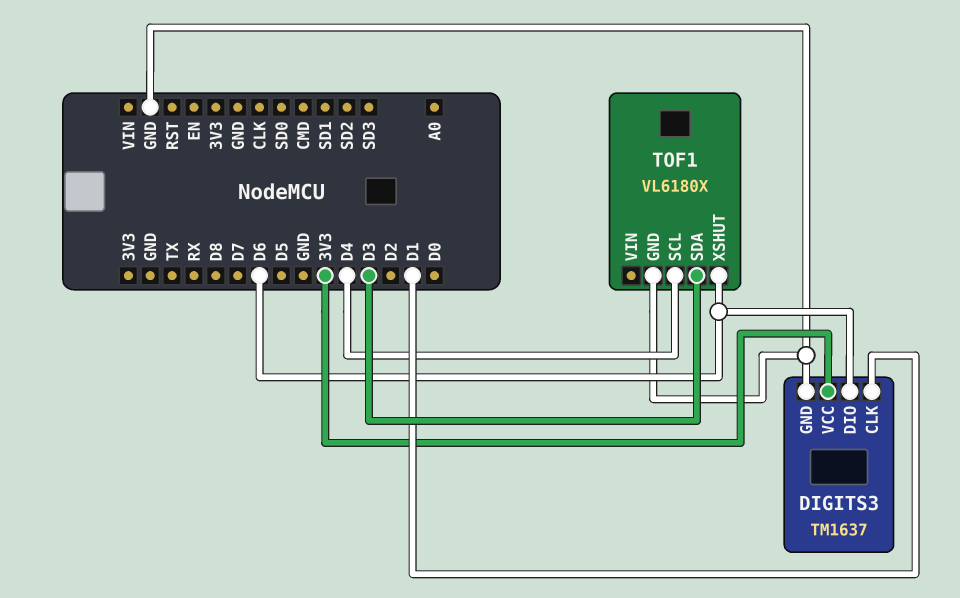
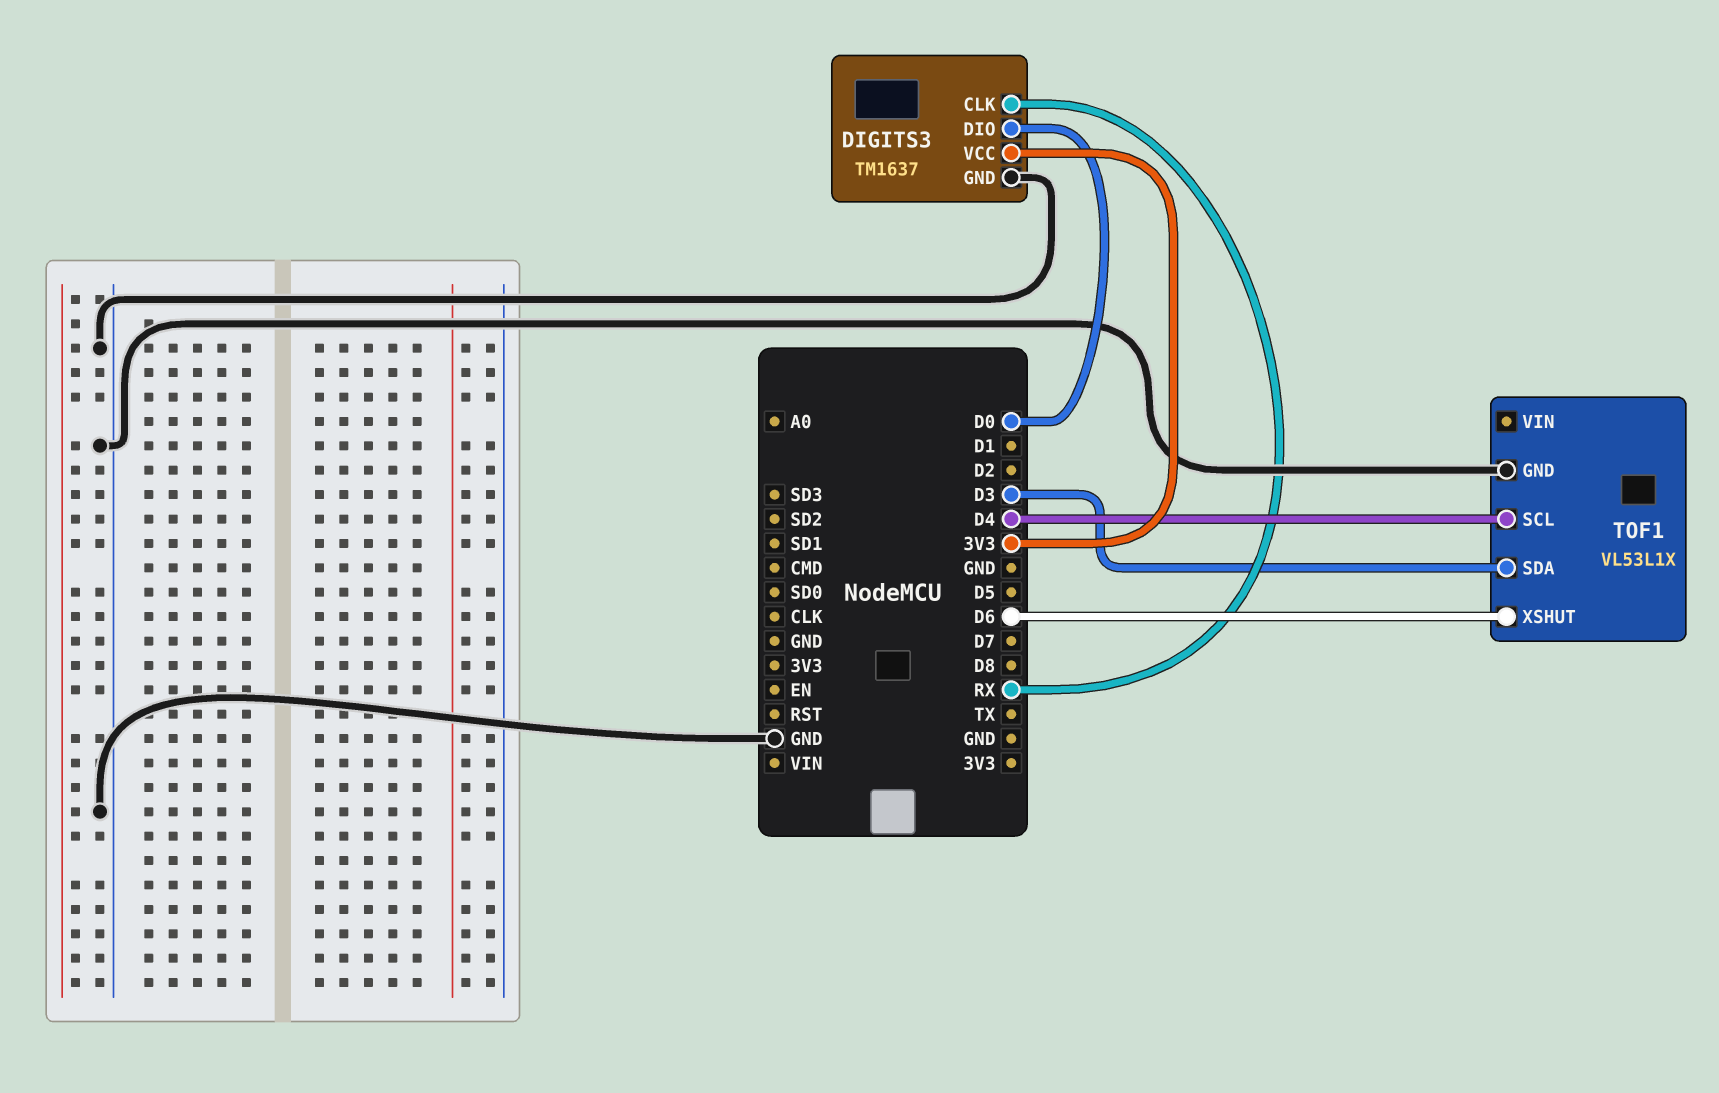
DIGITS3 pin CLK: D1 -> RX
DIGITS3 pin DIO: D6 -> D0
TOF1: VL6180X -> VL53L1X

